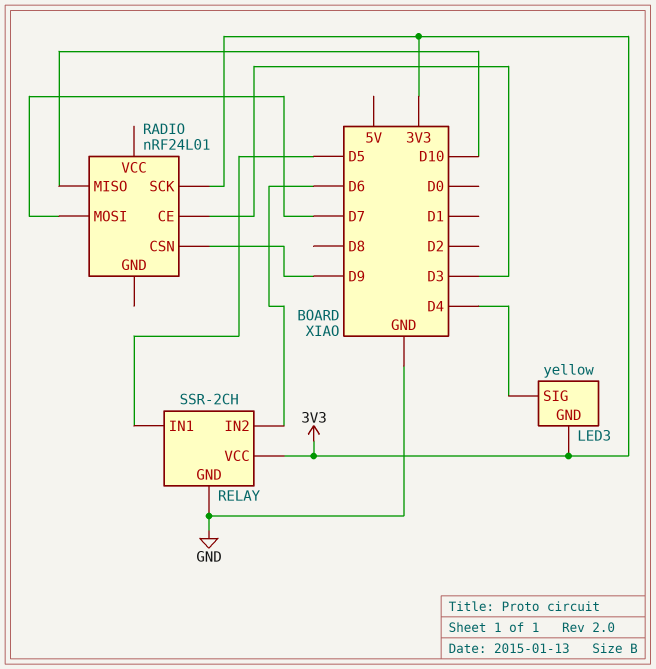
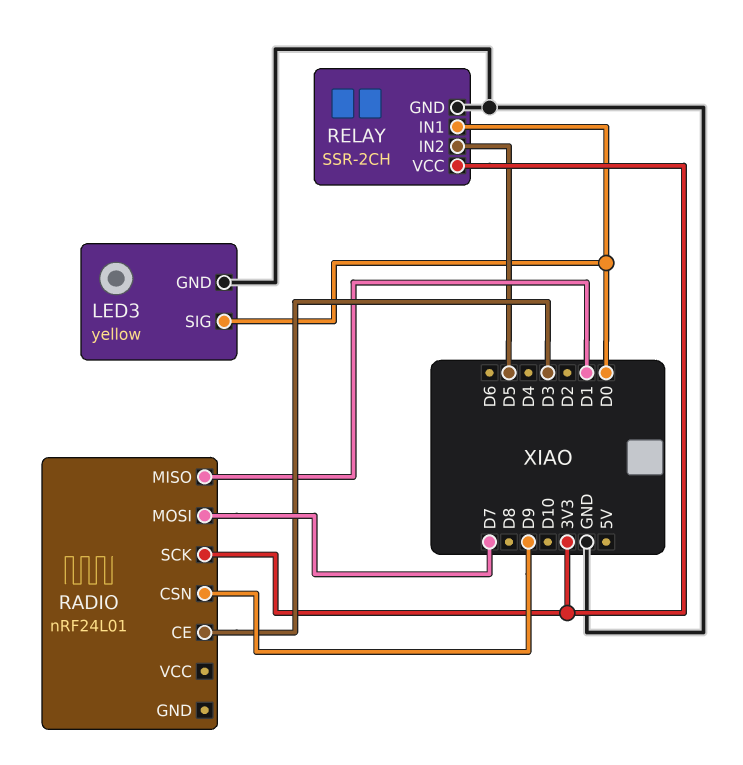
LED3 pin GND: 3V3 -> GND
LED3 pin SIG: D4 -> D0
RADIO pin MISO: D10 -> D1
RELAY pin IN1: D5 -> D0
RELAY pin IN2: D6 -> D5

